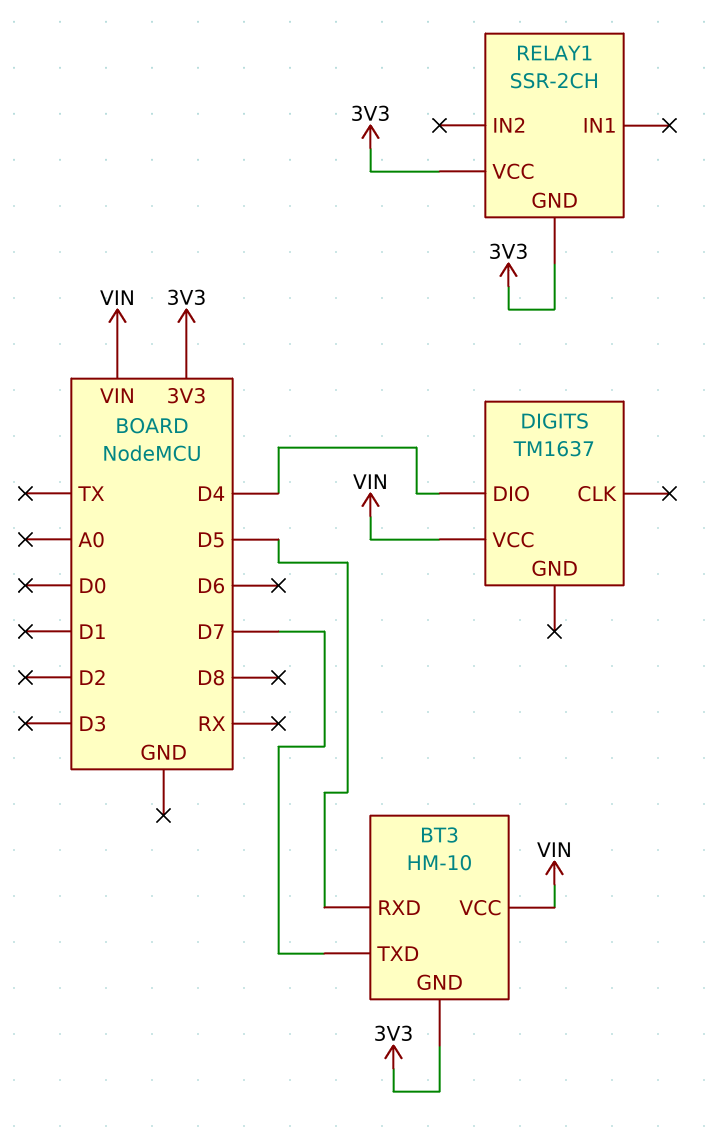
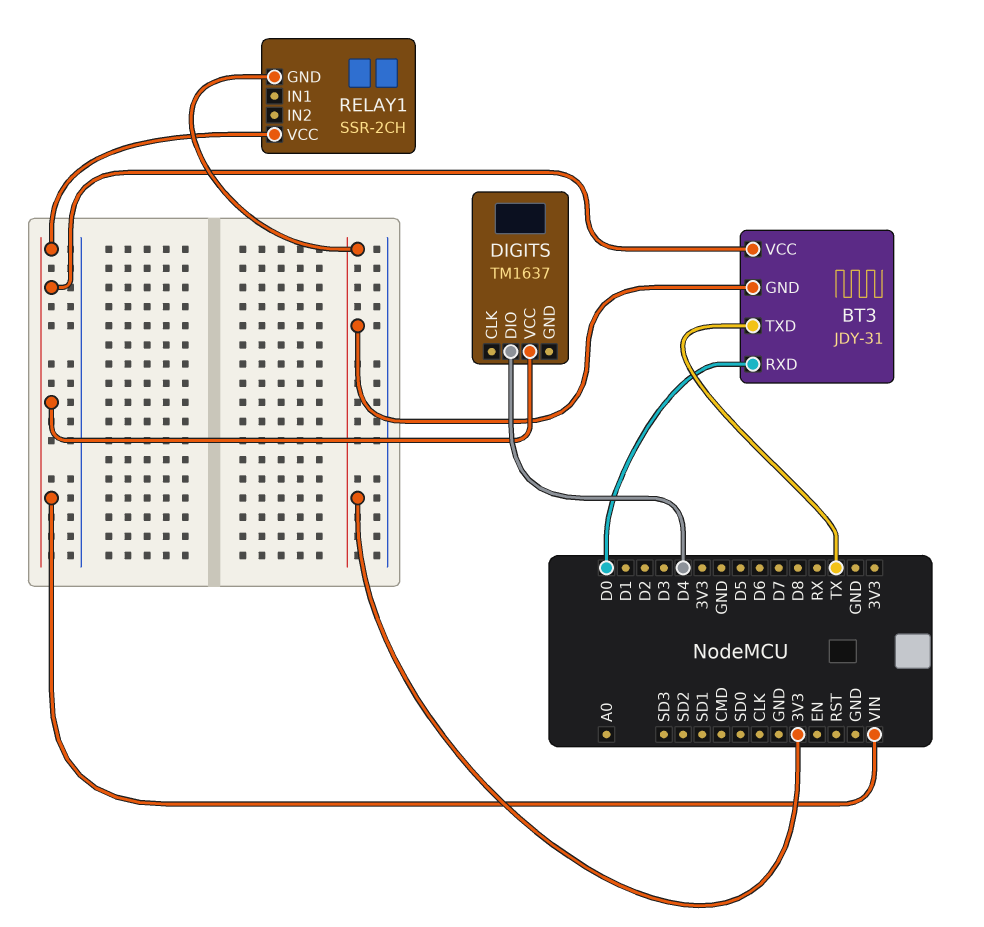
BT3: HM-10 -> JDY-31
BT3 pin RXD: D5 -> D0
BT3 pin TXD: D7 -> TX
RELAY1 pin VCC: 3V3 -> VIN

